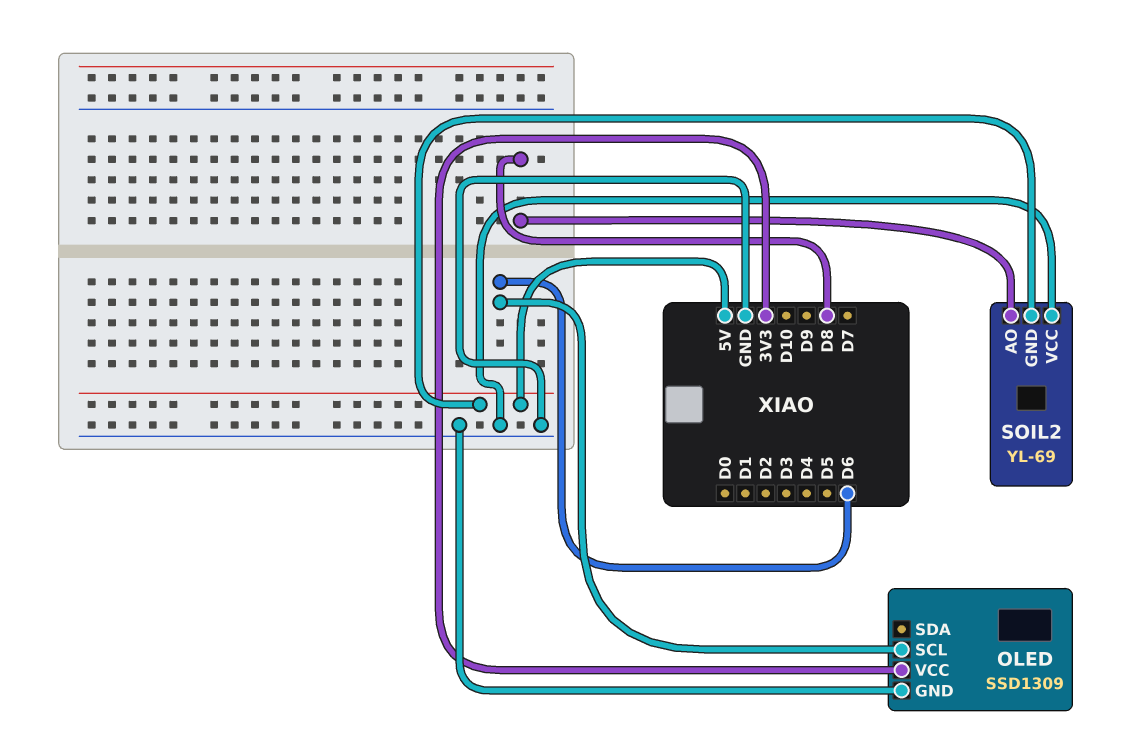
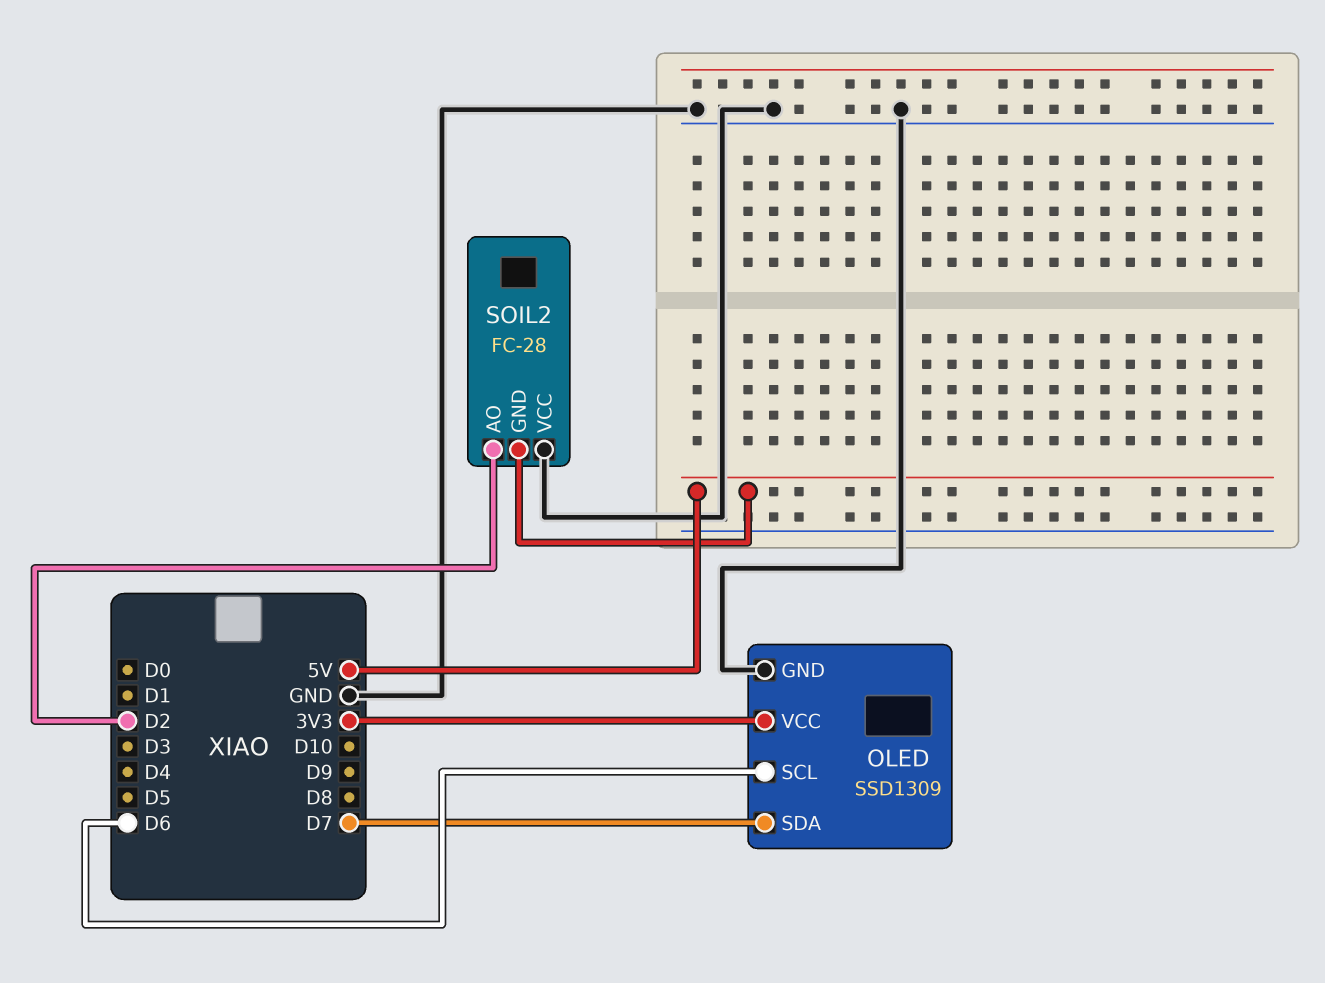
OLED pin SDA: none -> D7
SOIL2: YL-69 -> FC-28
SOIL2 pin AO: D8 -> D2

